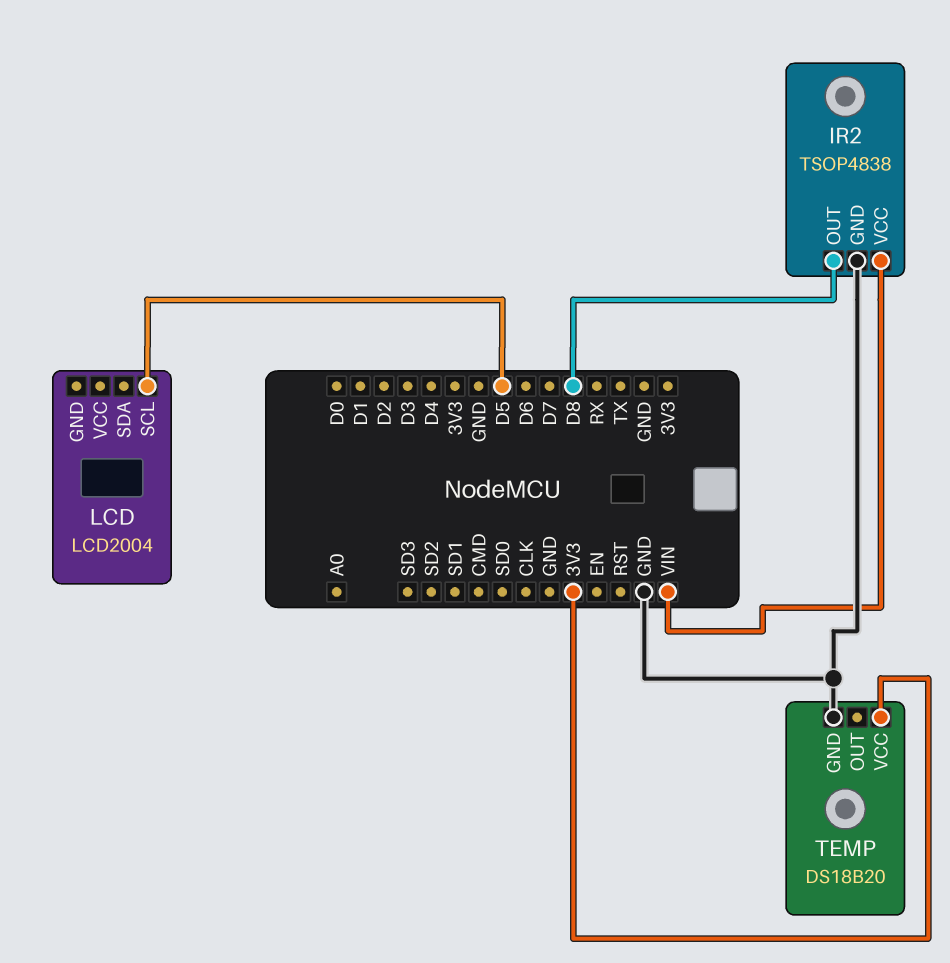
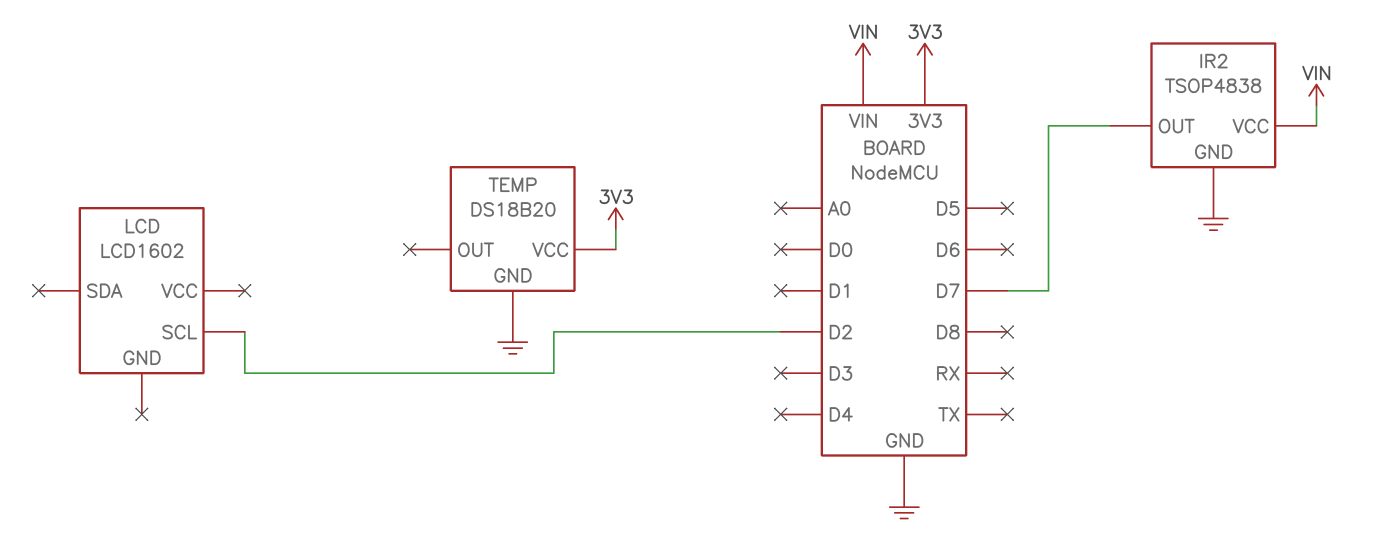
IR2 pin OUT: D8 -> D7
LCD: LCD2004 -> LCD1602
LCD pin SCL: D5 -> D2

